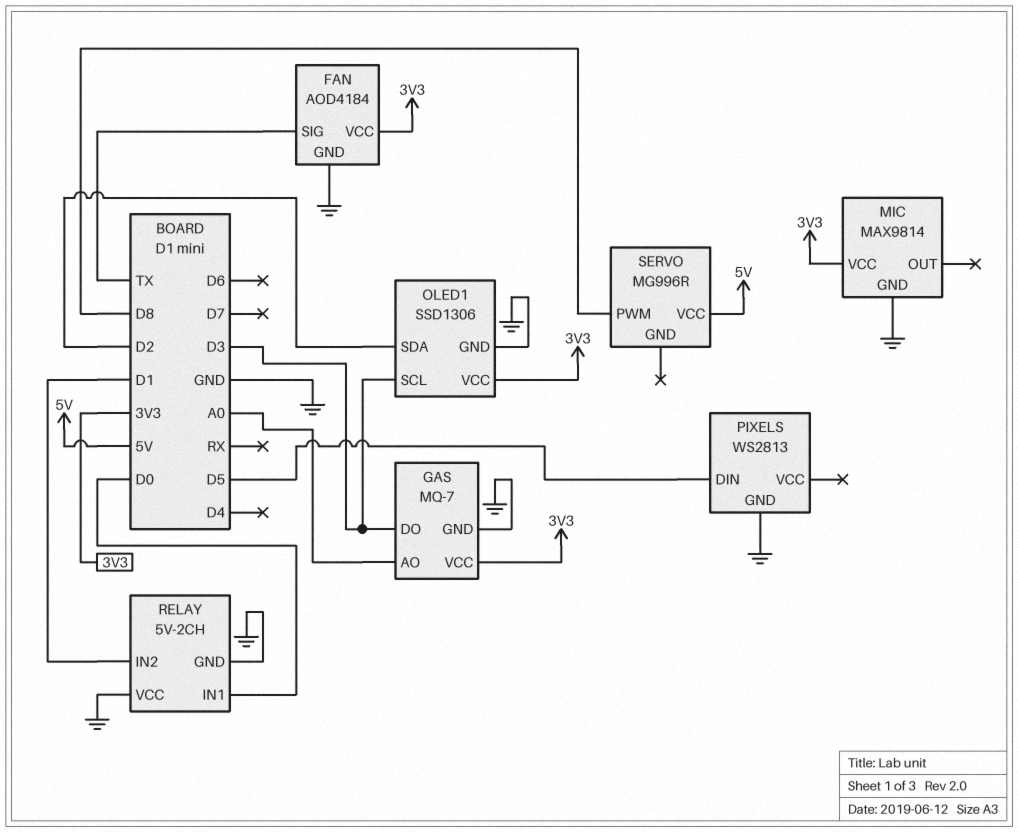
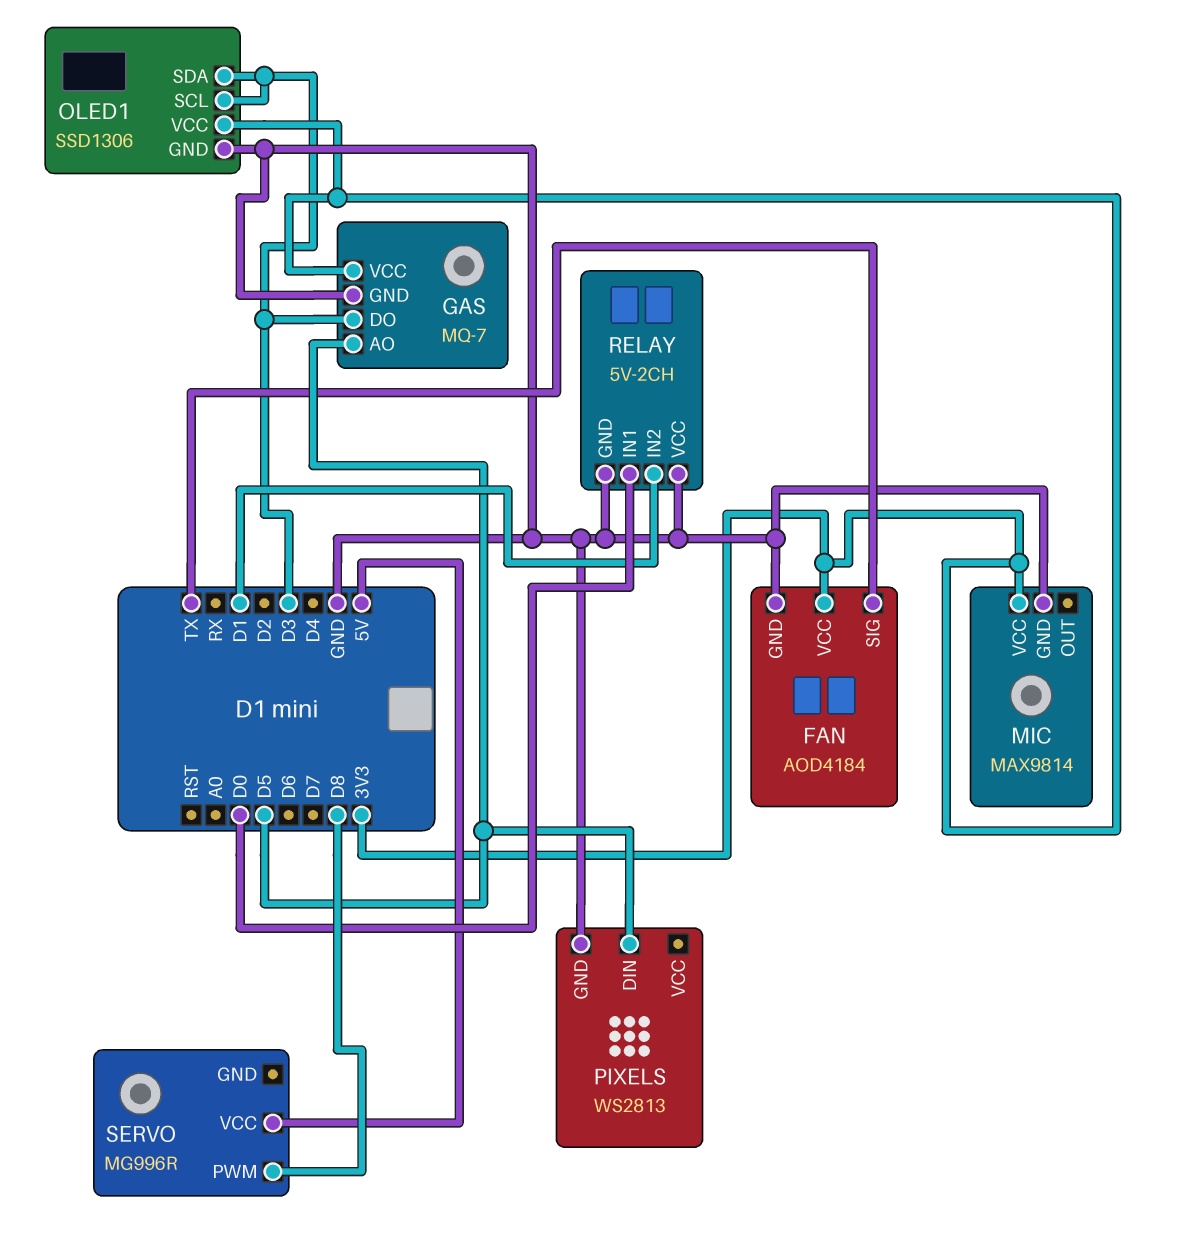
GAS pin AO: A0 -> D5
OLED1 pin SDA: D2 -> D3

